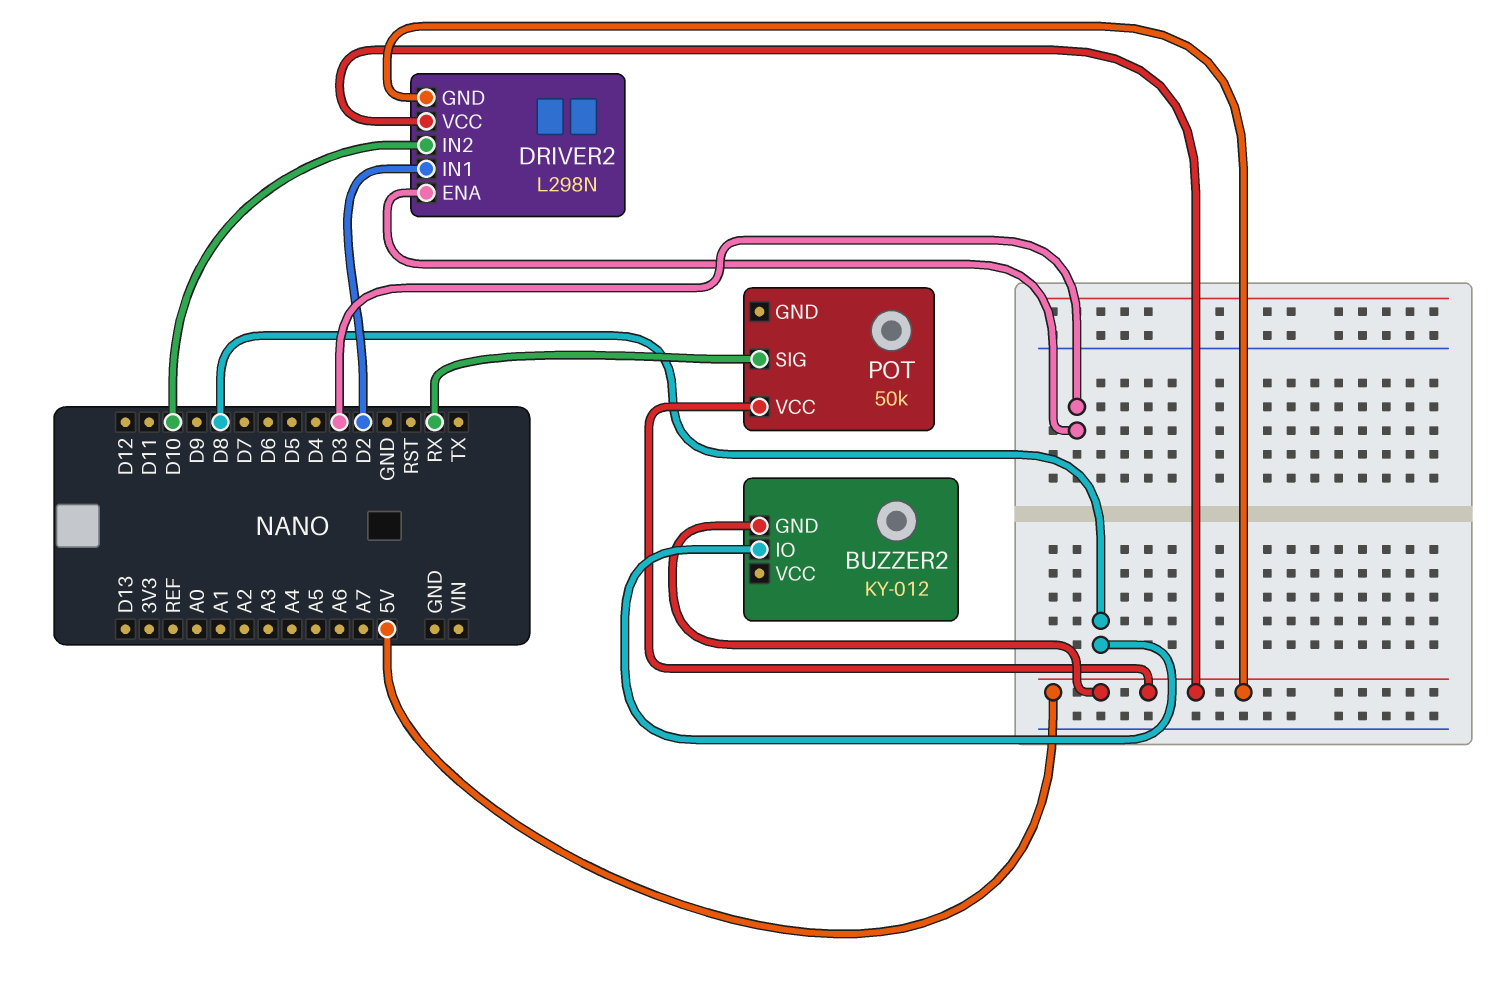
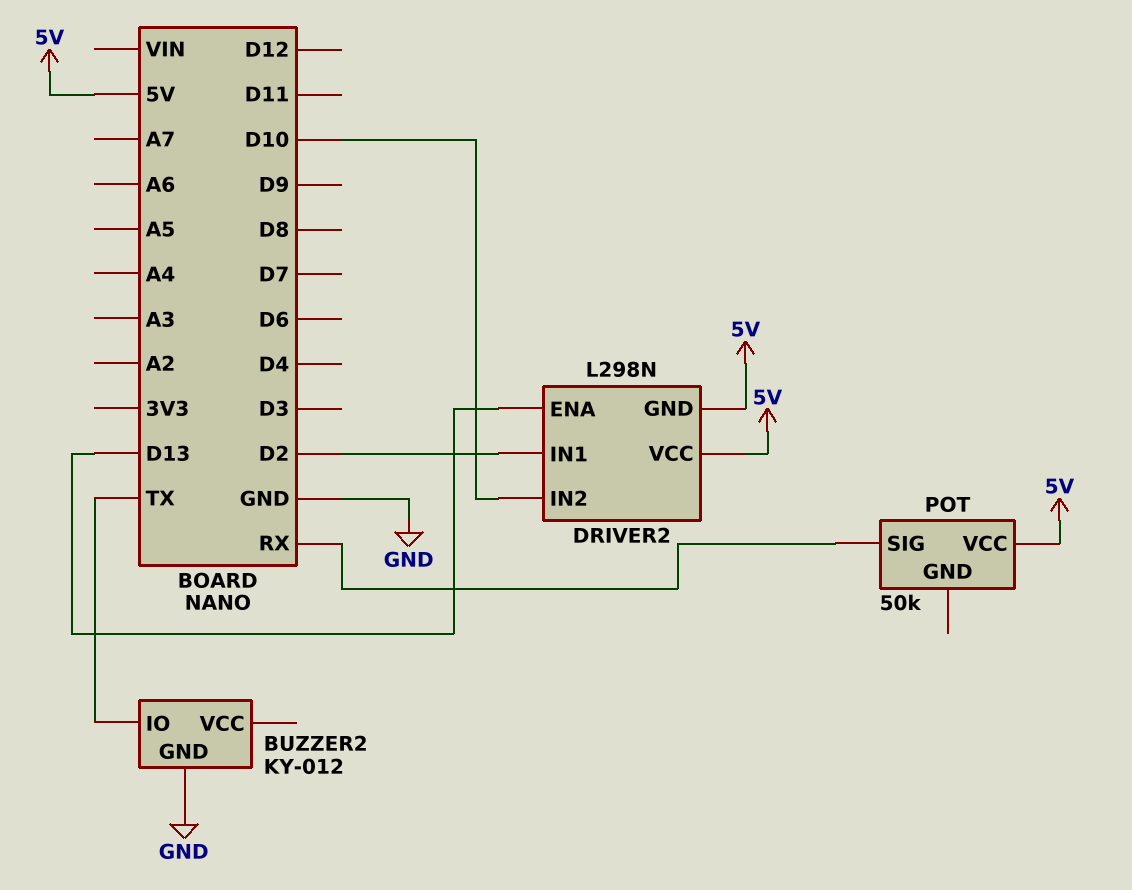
BUZZER2 pin GND: 5V -> GND
BUZZER2 pin IO: D8 -> TX
DRIVER2 pin ENA: D3 -> D13

